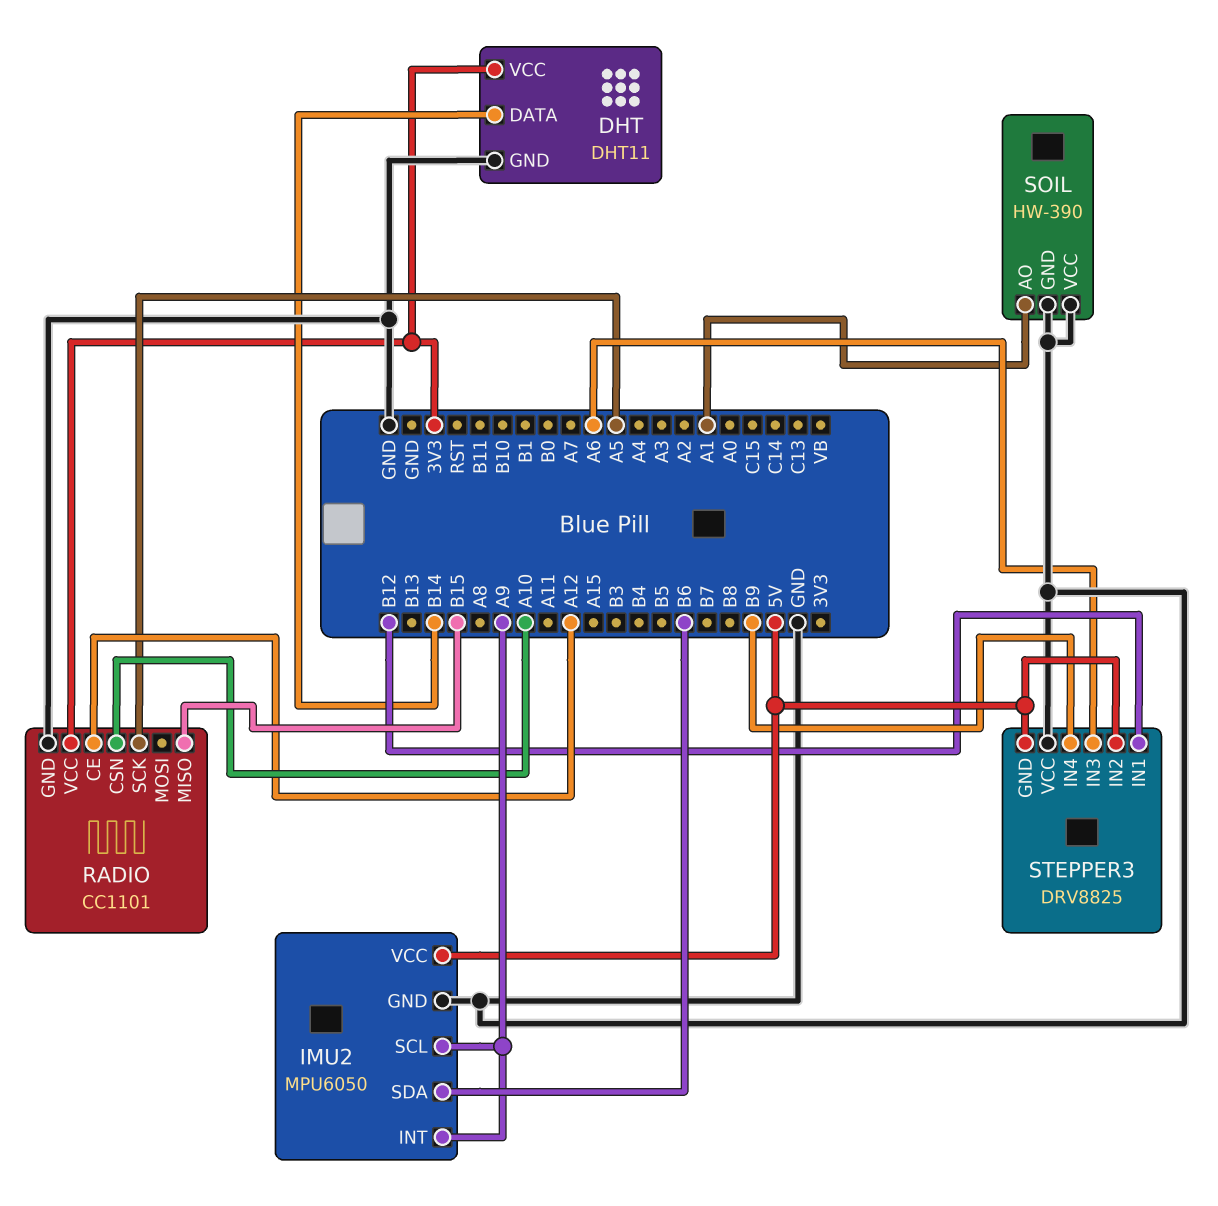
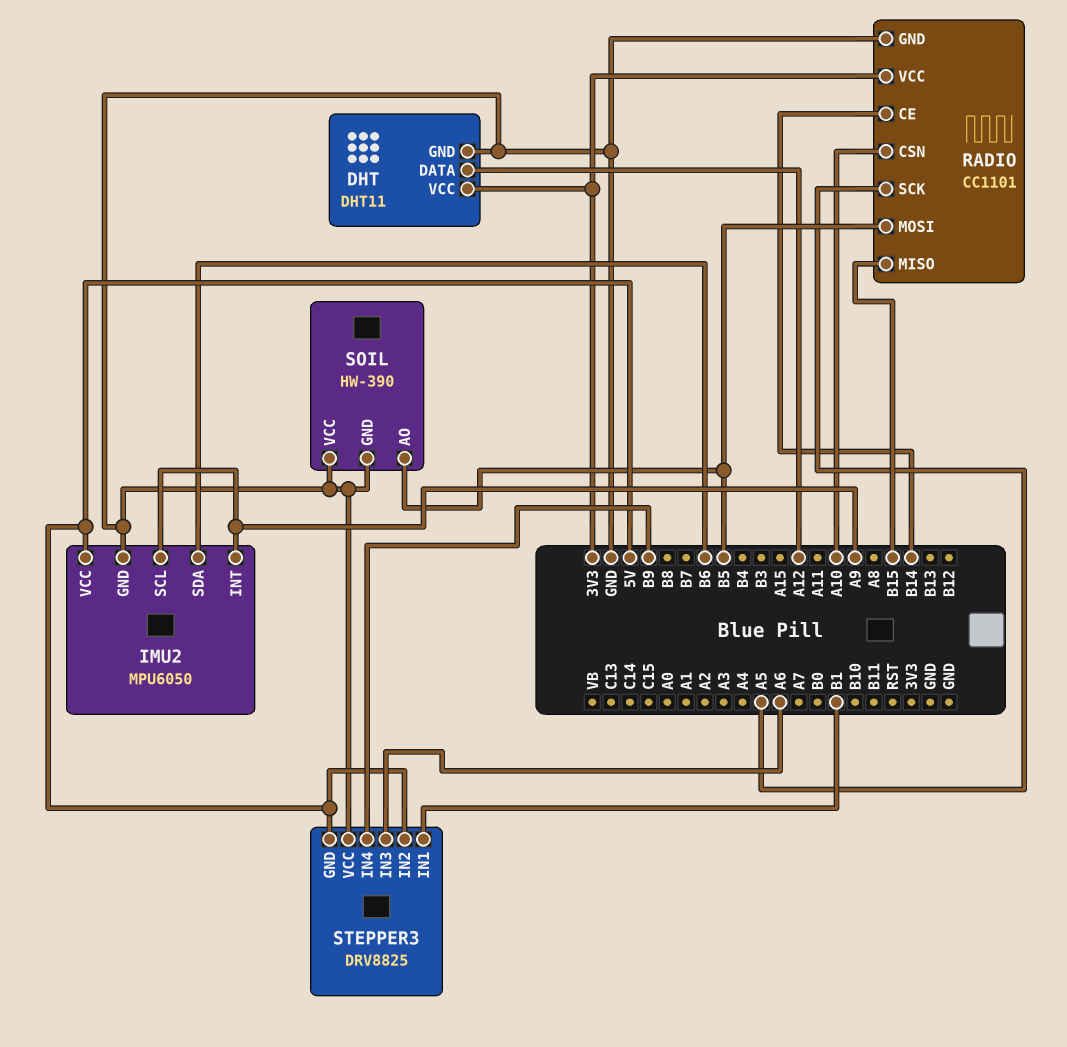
DHT pin DATA: B14 -> A12
RADIO pin CE: A12 -> B14
RADIO pin MOSI: none -> B5
SOIL pin AO: A1 -> B5
STEPPER3 pin IN1: B12 -> B1

